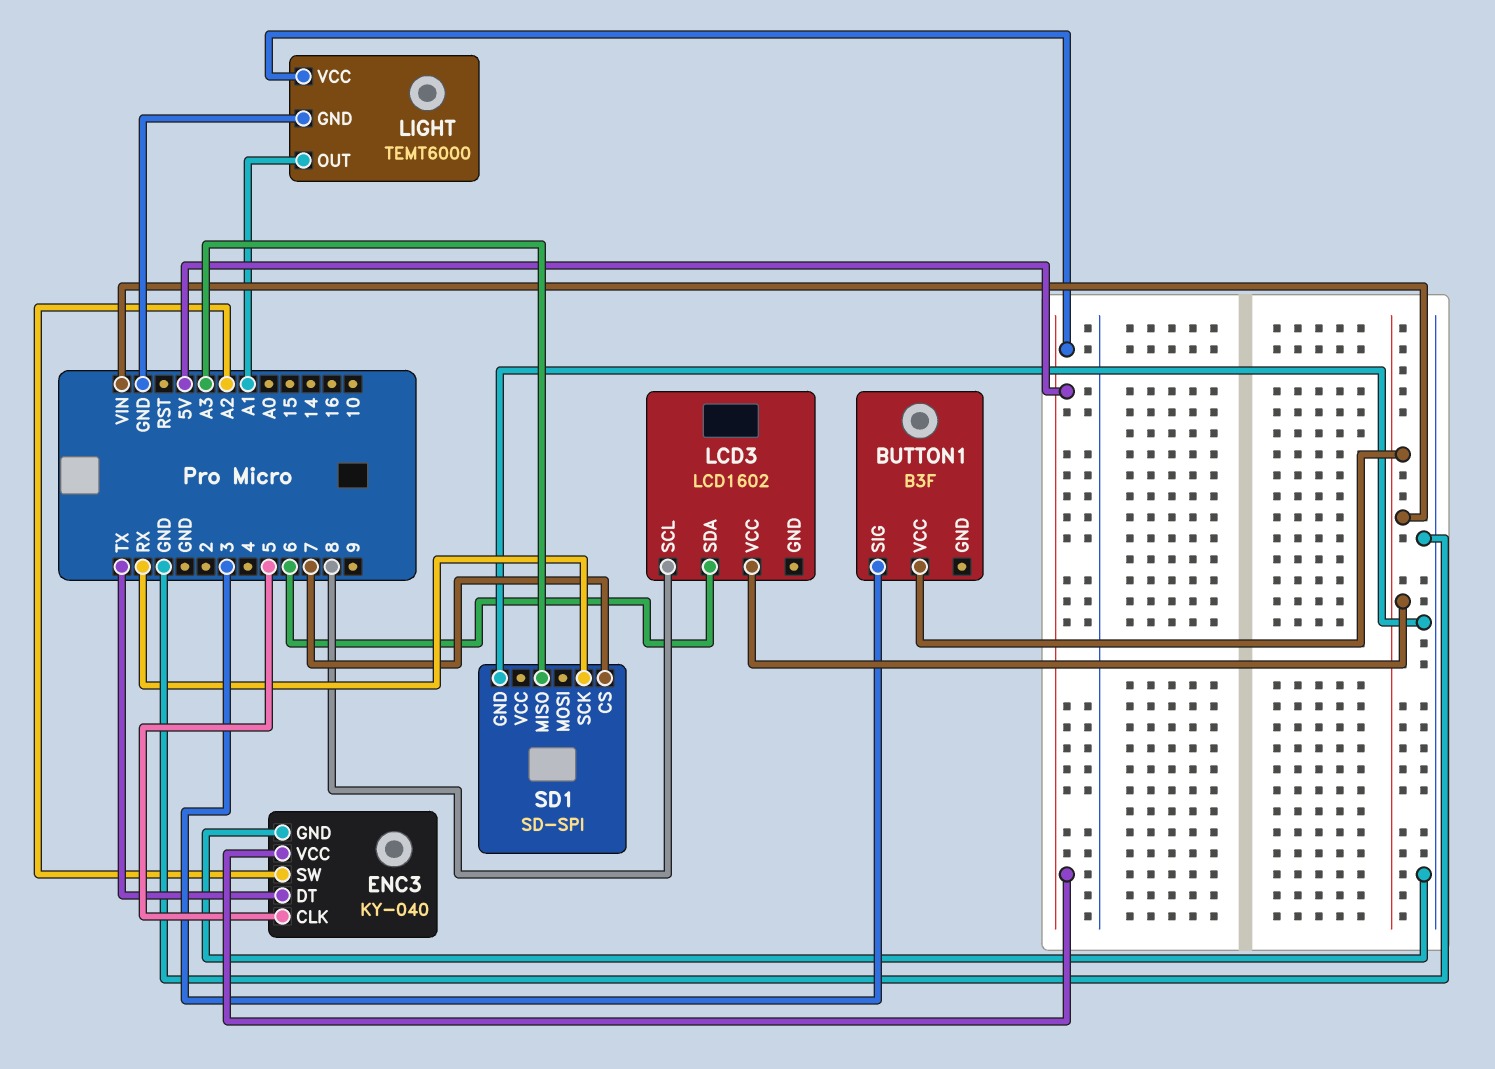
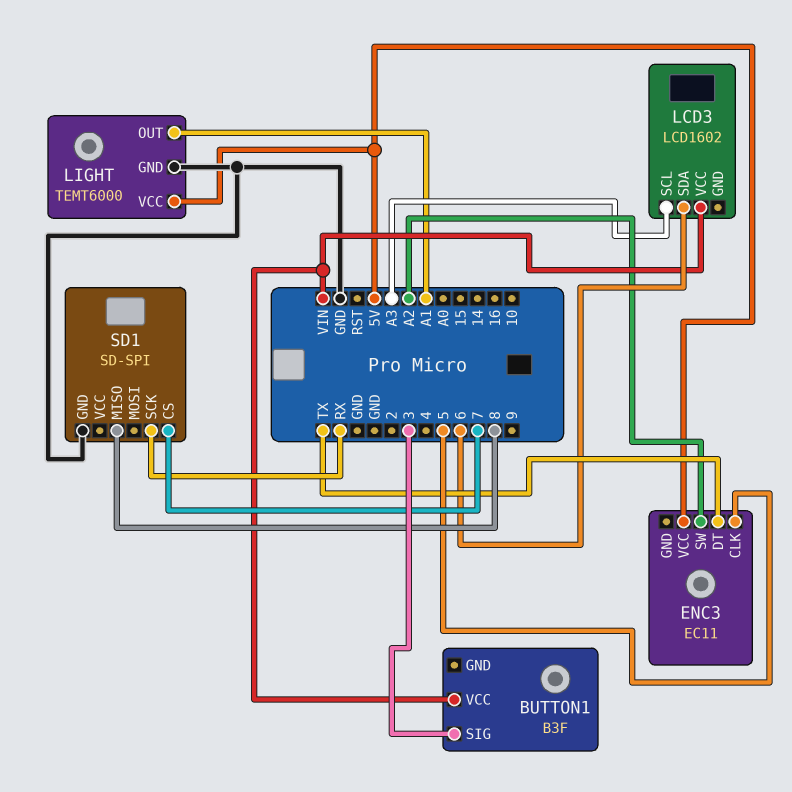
ENC3: KY-040 -> EC11
ENC3 pin GND: GND -> none
LCD3 pin SCL: 8 -> A3
SD1 pin MISO: A3 -> 8

